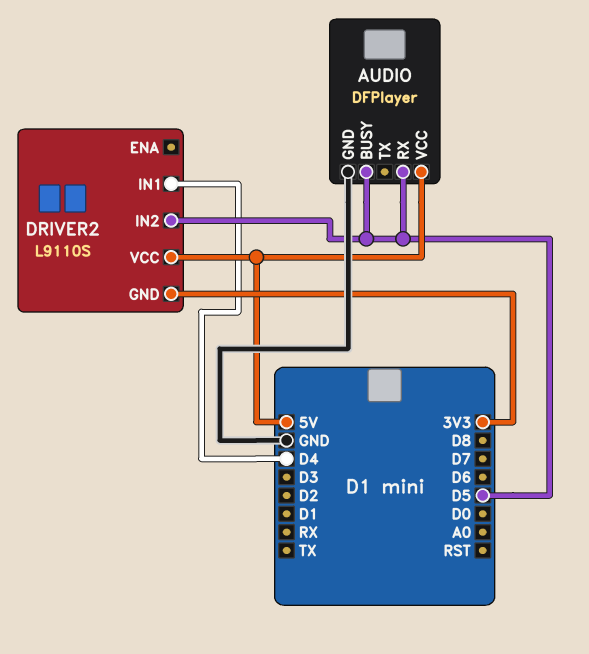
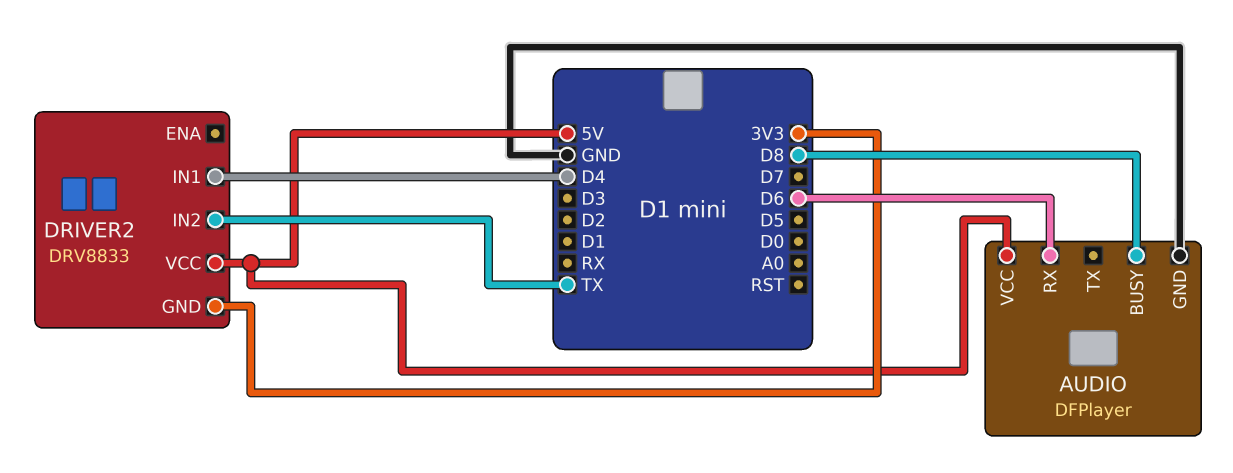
AUDIO pin BUSY: D5 -> D8
AUDIO pin RX: D5 -> D6
DRIVER2: L9110S -> DRV8833
DRIVER2 pin IN2: D5 -> TX

